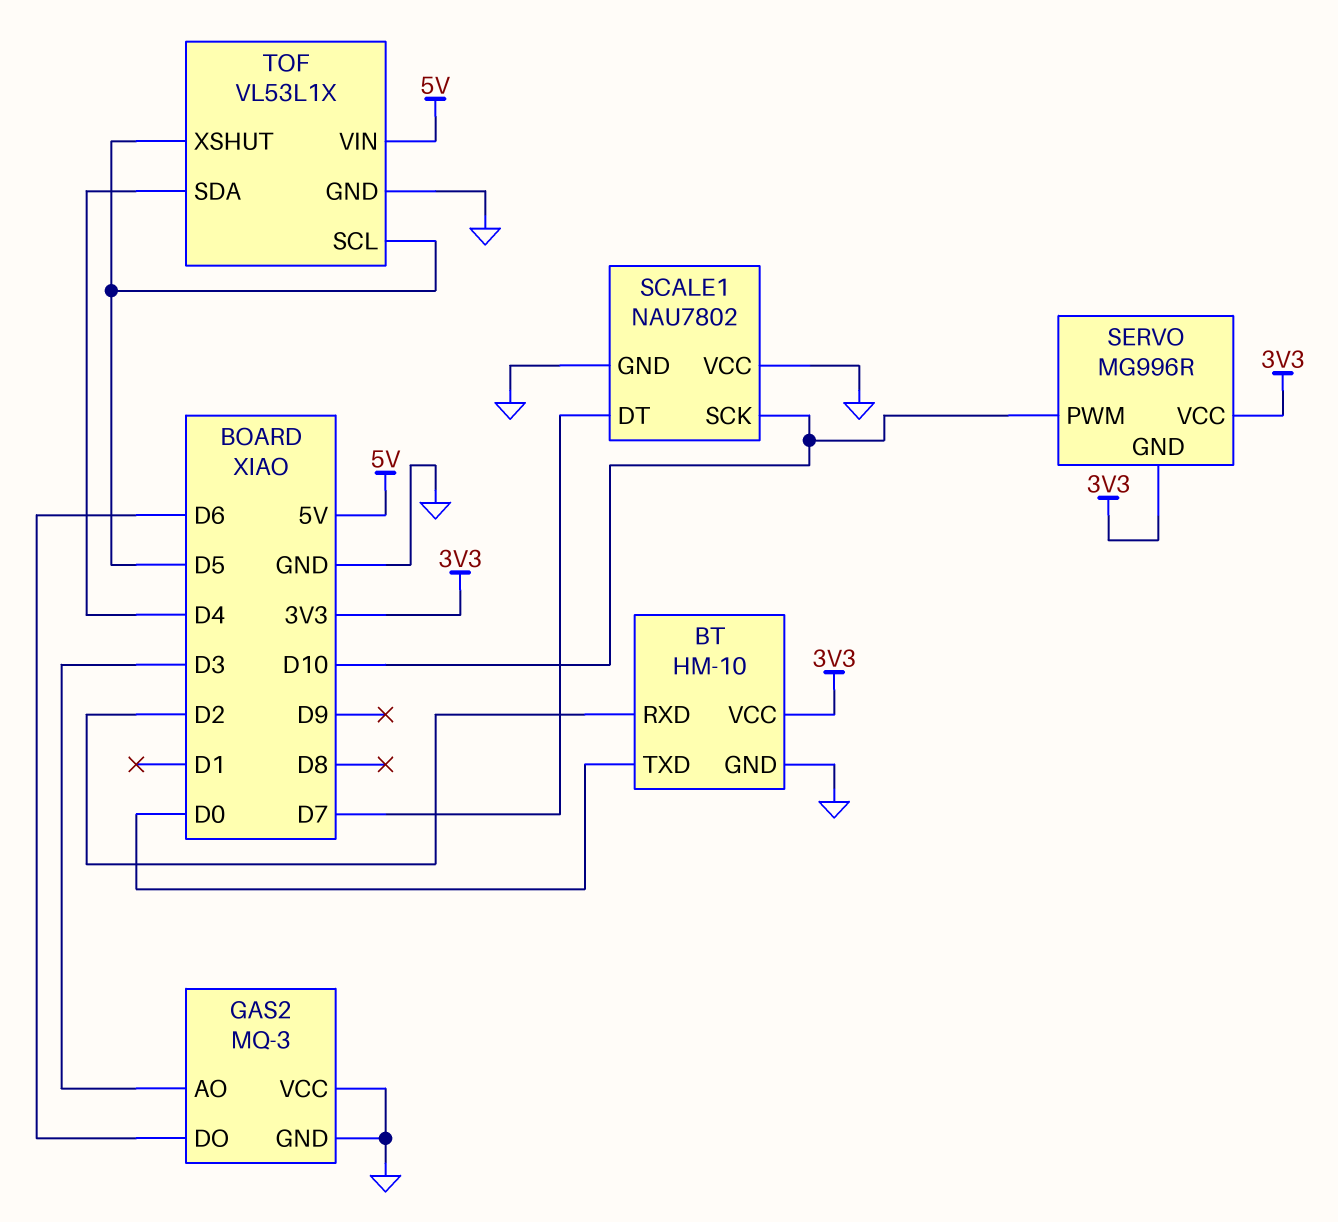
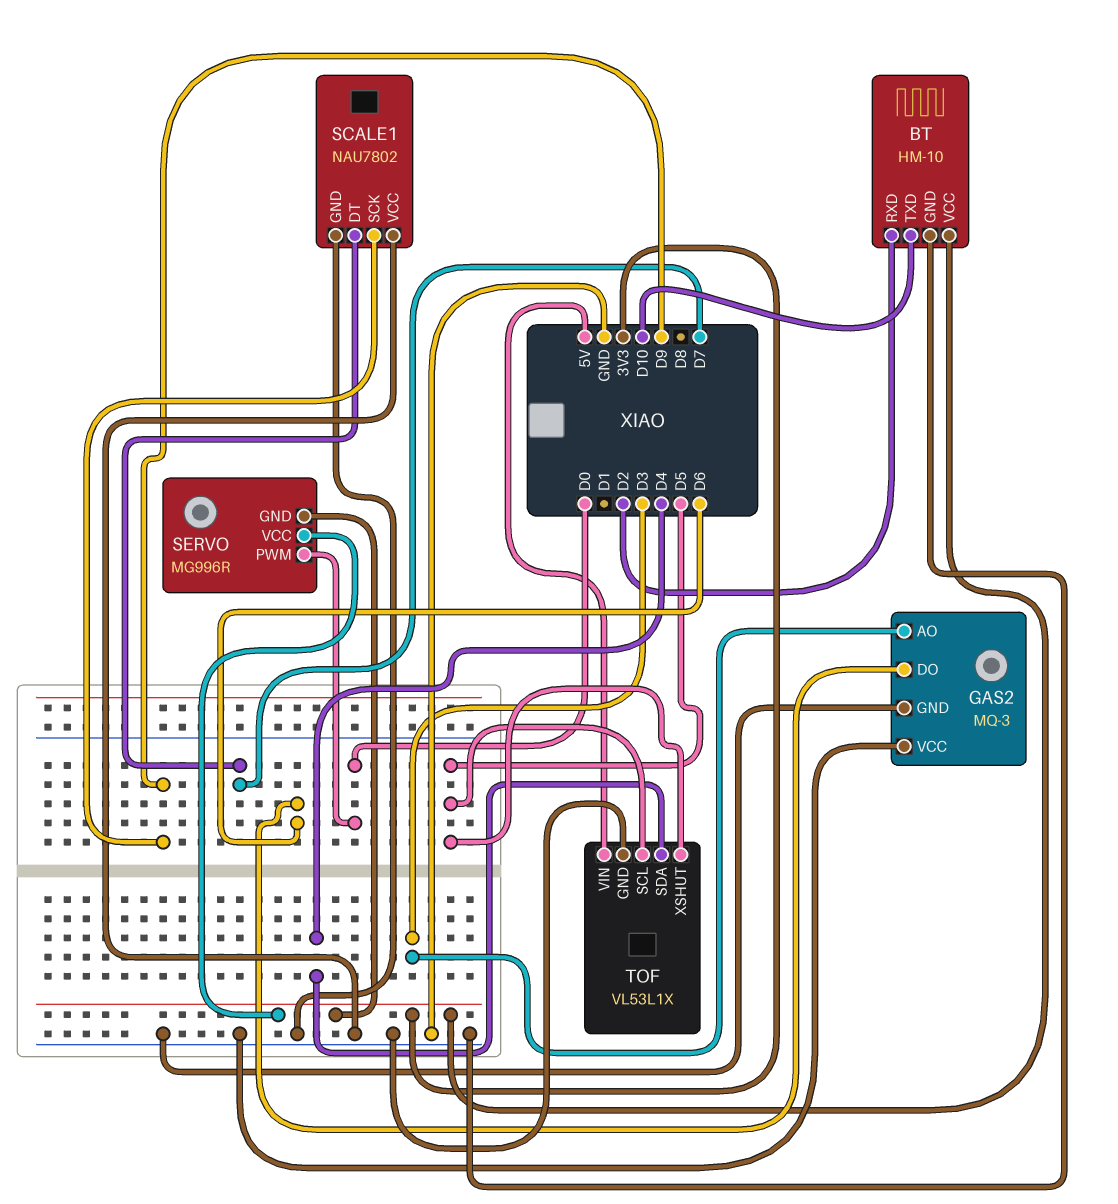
BT pin TXD: D0 -> D10
SCALE1 pin SCK: D10 -> D9
SERVO pin PWM: D10 -> D0

